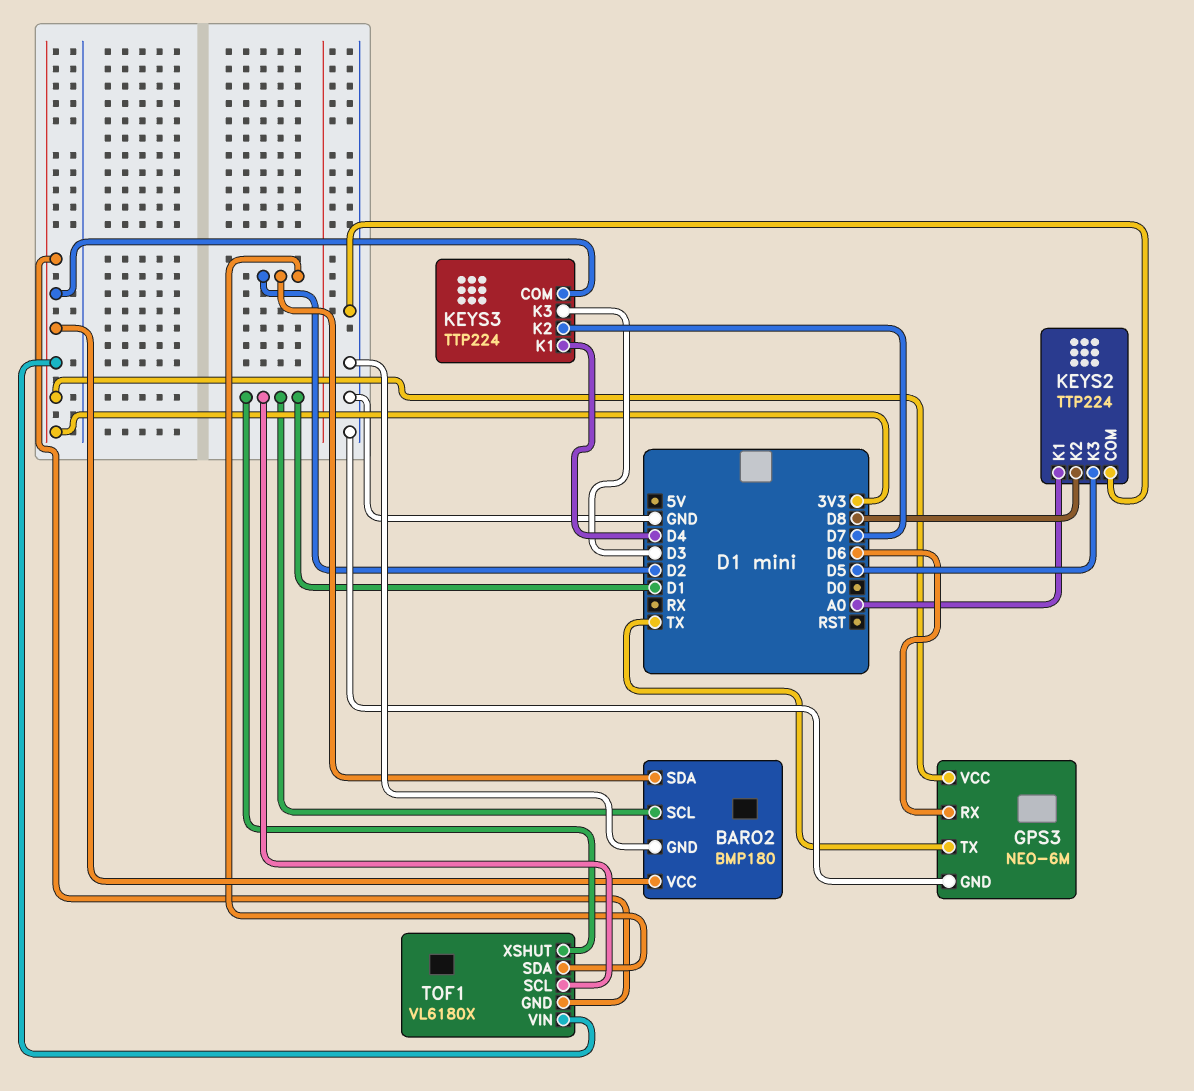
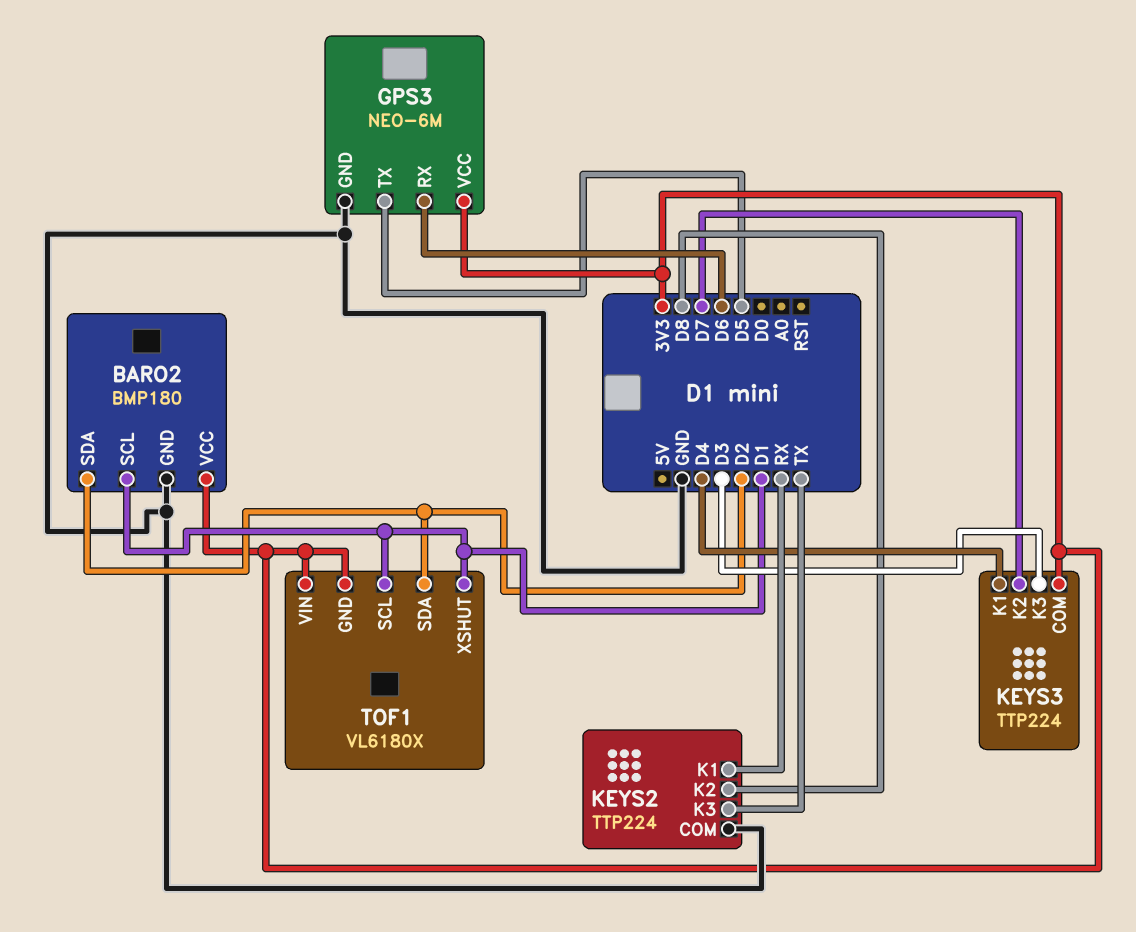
GPS3 pin TX: TX -> D5
KEYS2 pin K1: A0 -> RX
KEYS2 pin K3: D5 -> TX

